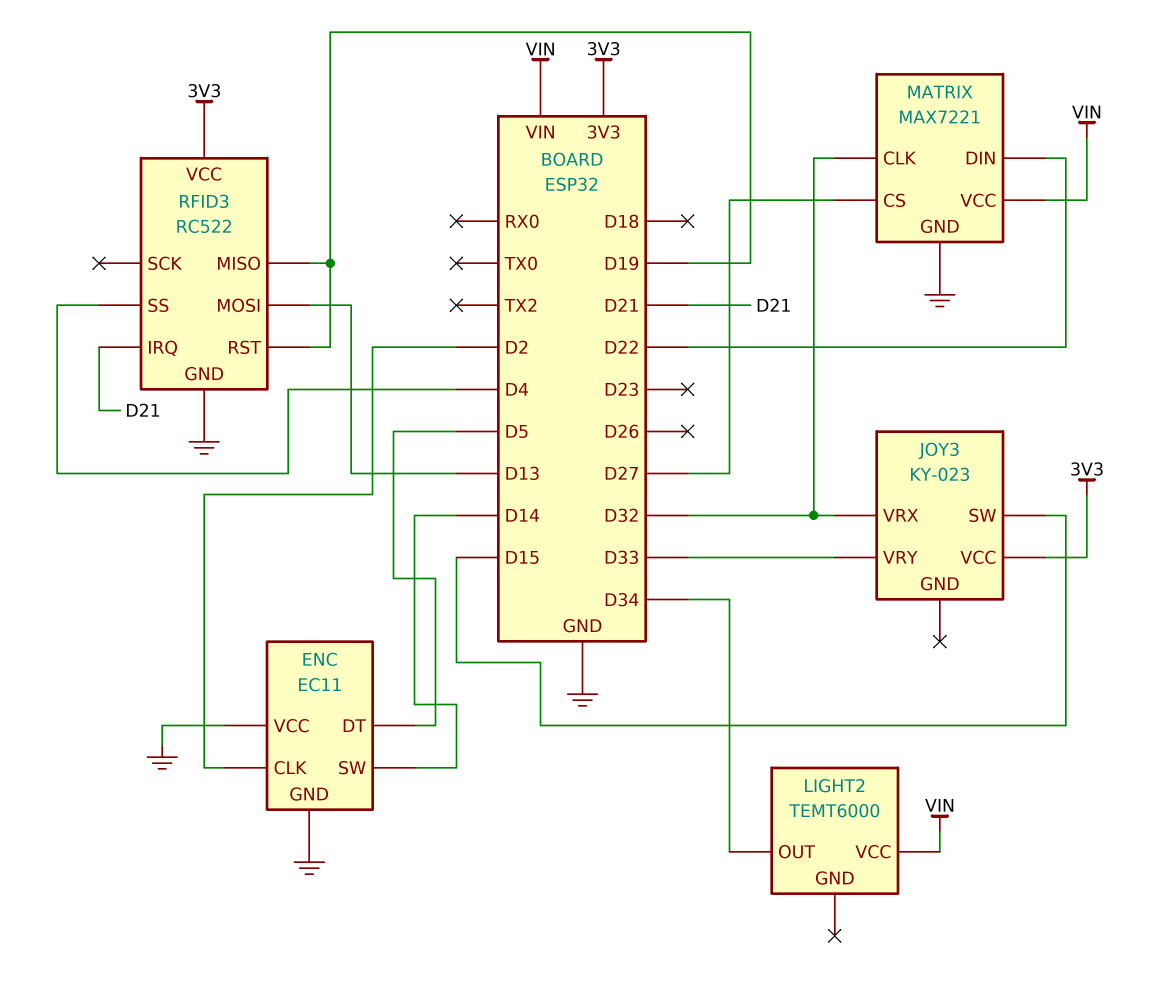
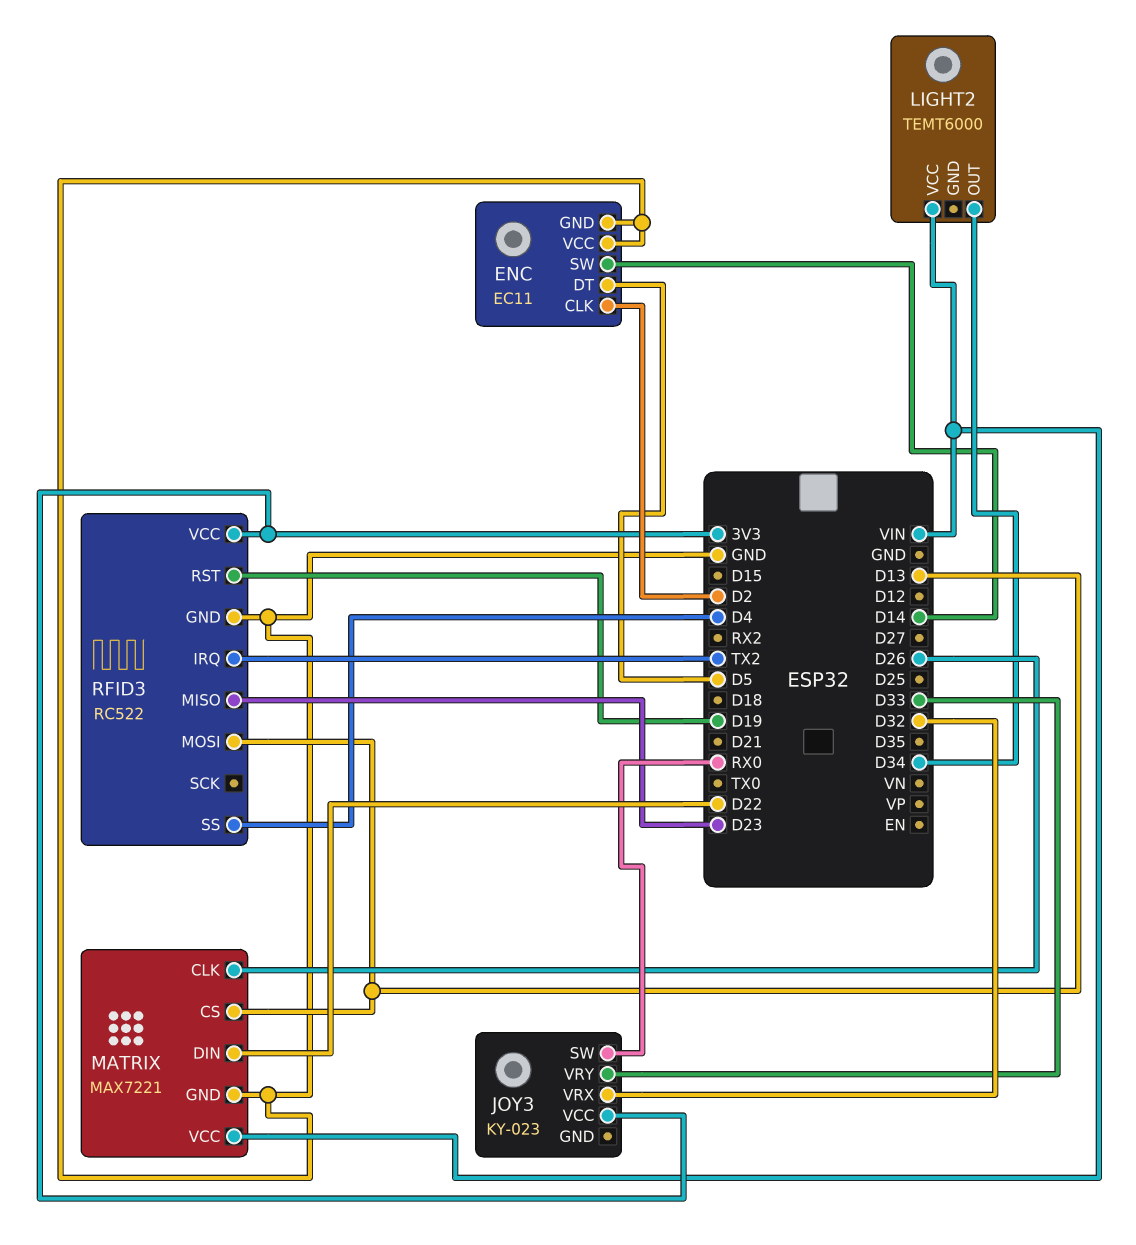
JOY3 pin SW: D15 -> RX0
MATRIX pin CLK: D32 -> D26
MATRIX pin CS: D27 -> D13
RFID3 pin IRQ: D21 -> TX2
RFID3 pin MISO: D19 -> D23

